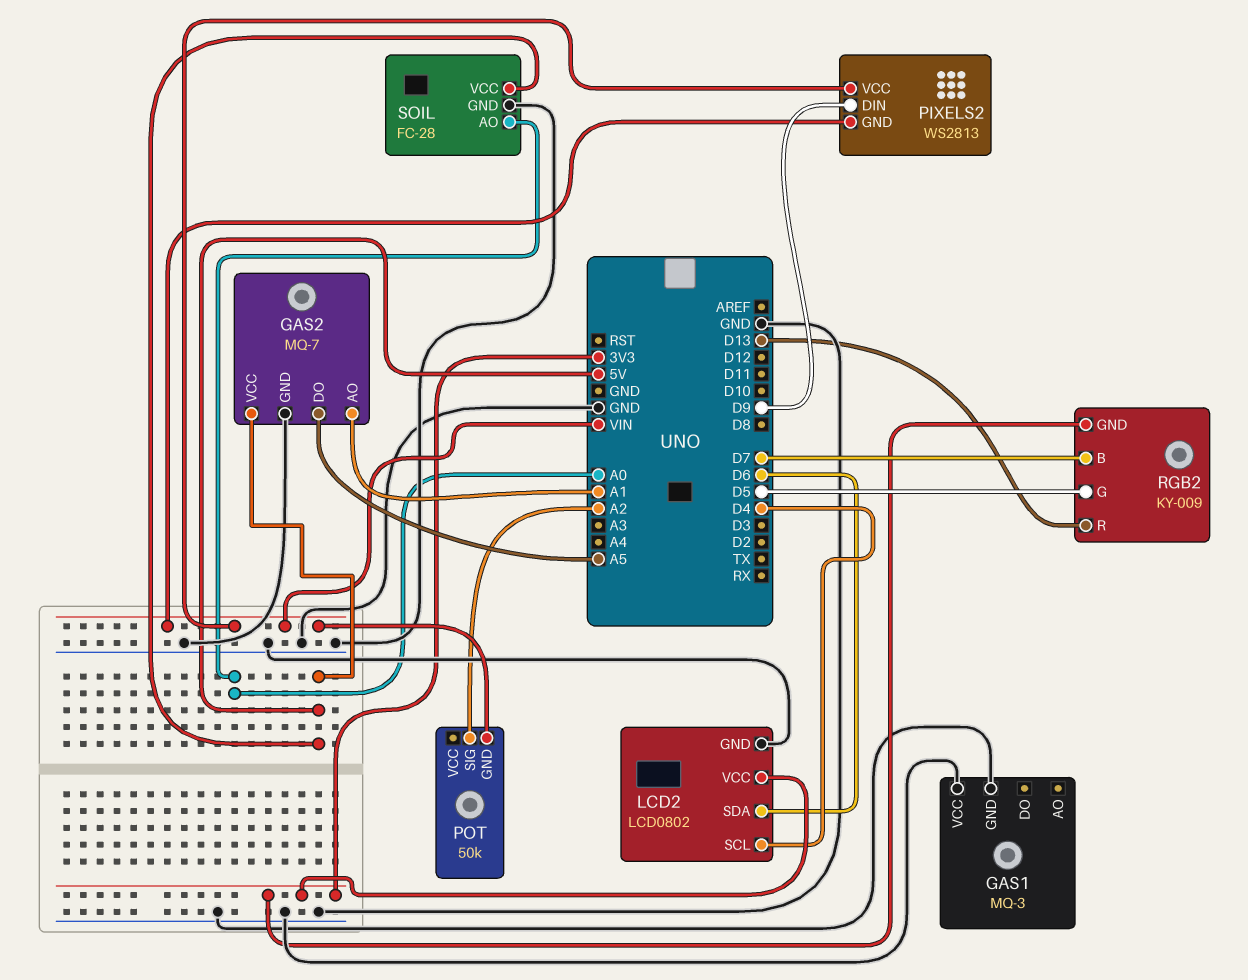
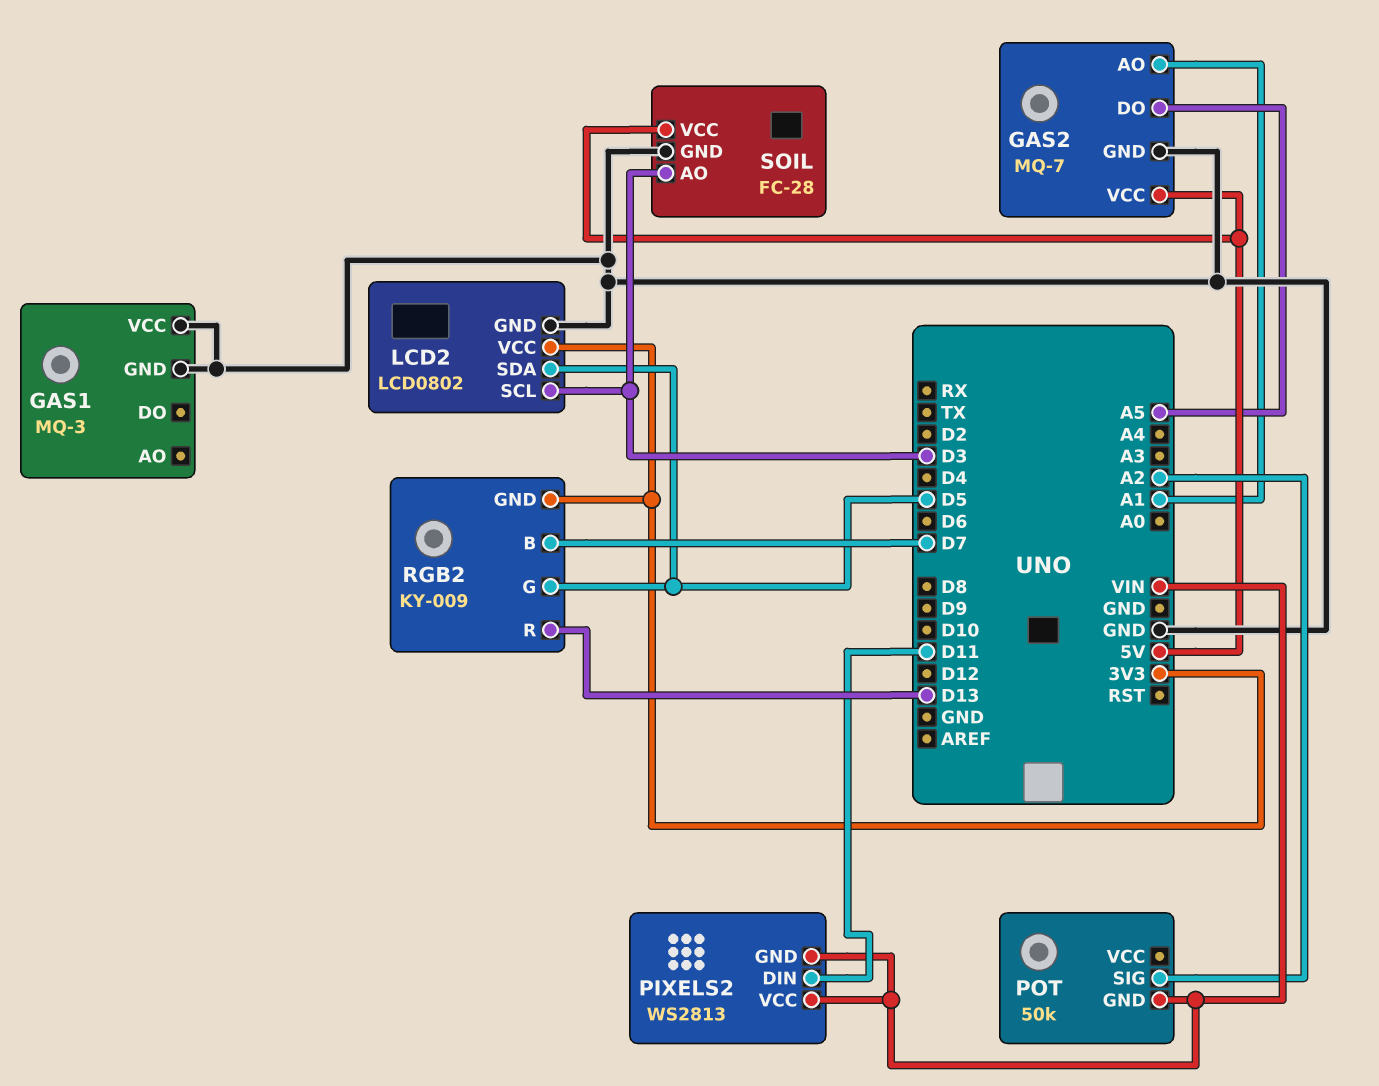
LCD2 pin SCL: D4 -> D3
LCD2 pin SDA: D6 -> D5
PIXELS2 pin DIN: D9 -> D11
SOIL pin AO: A0 -> D3

